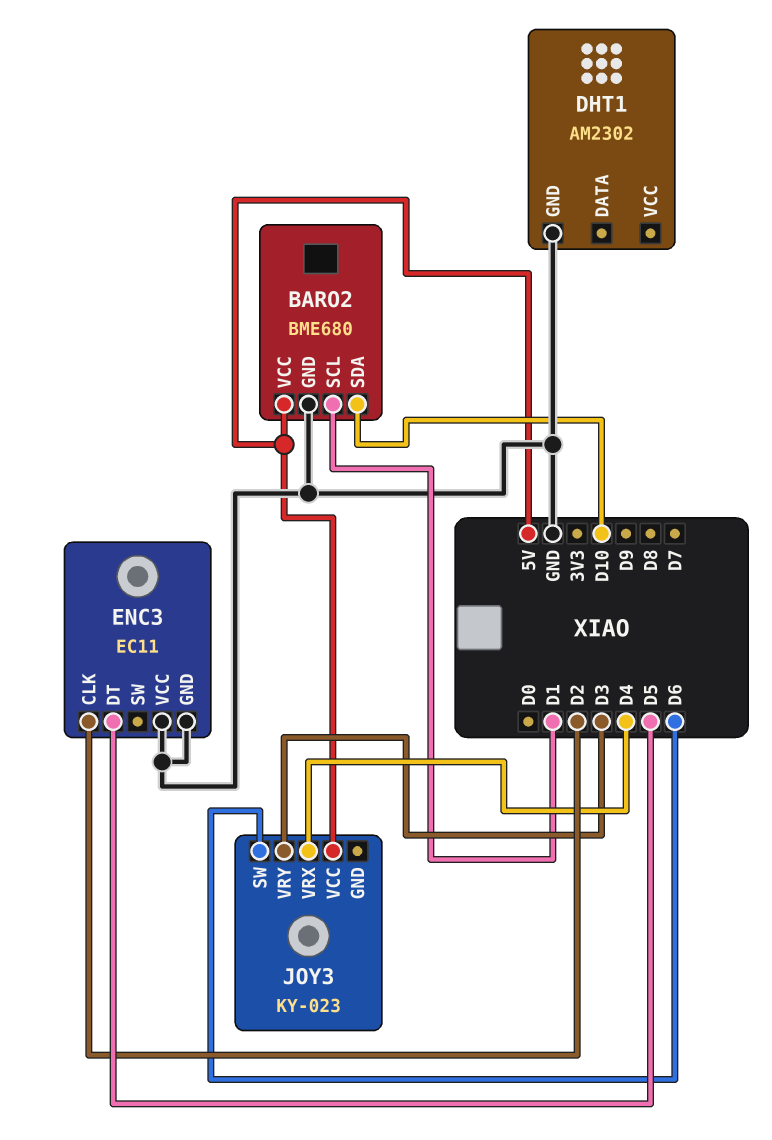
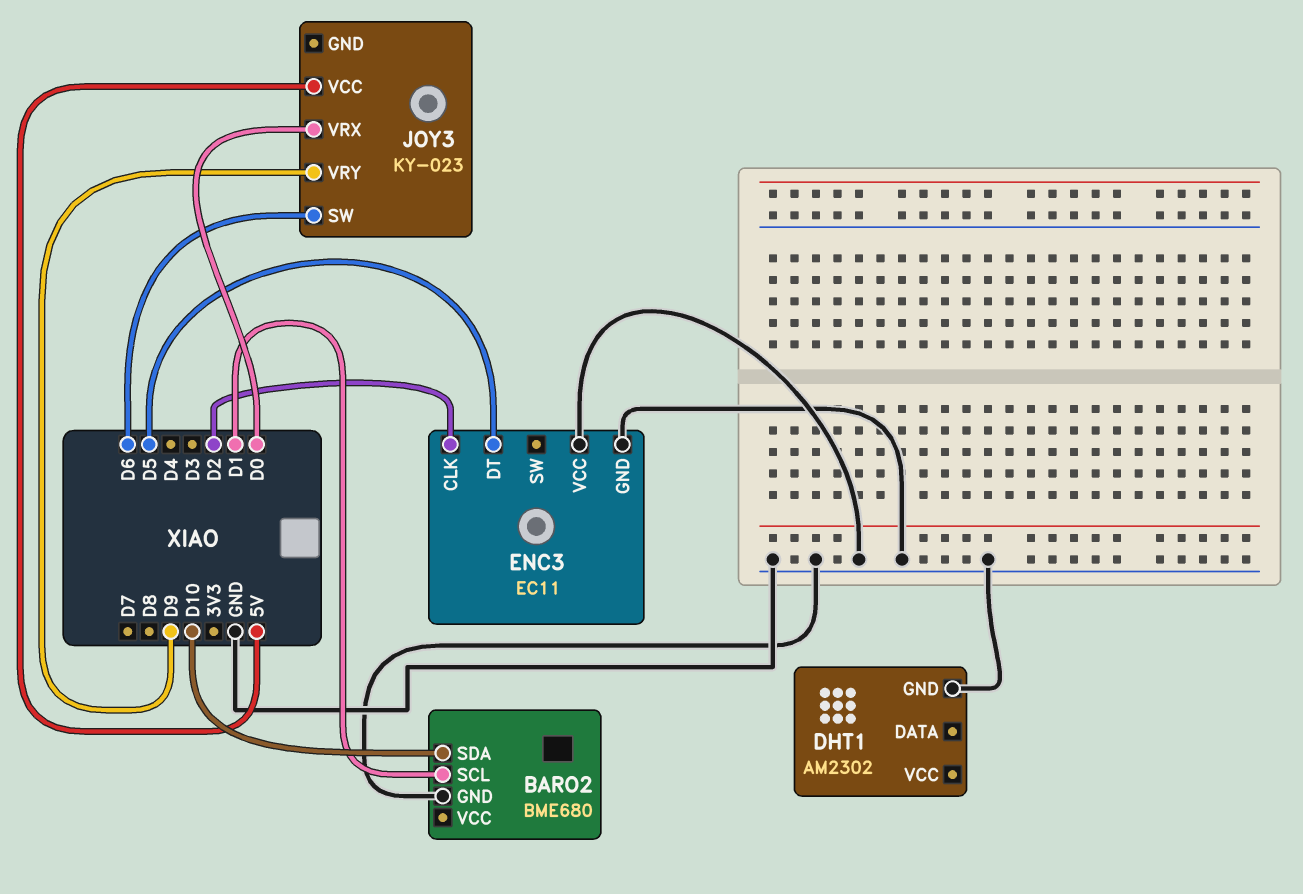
BARO2 pin VCC: 5V -> none
JOY3 pin VRX: D4 -> D0
JOY3 pin VRY: D3 -> D9

